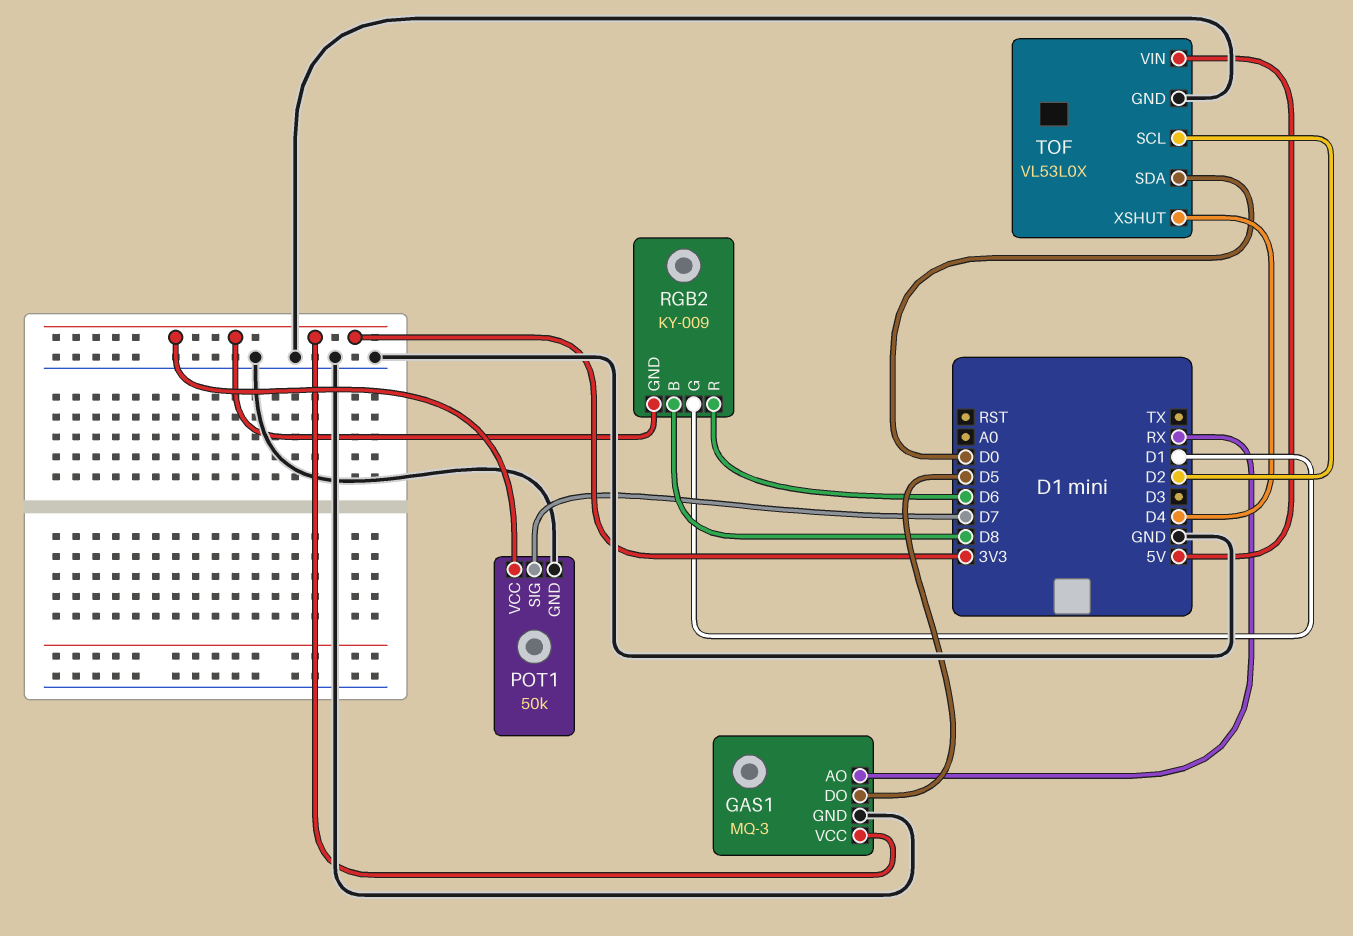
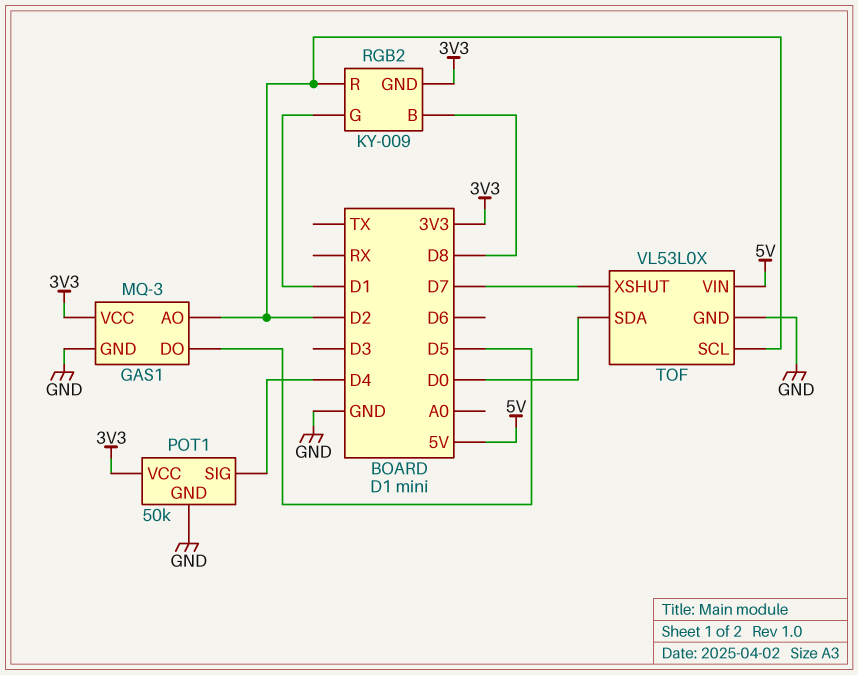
GAS1 pin AO: RX -> D2
POT1 pin SIG: D7 -> D4
RGB2 pin R: D6 -> D2
TOF pin XSHUT: D4 -> D7

